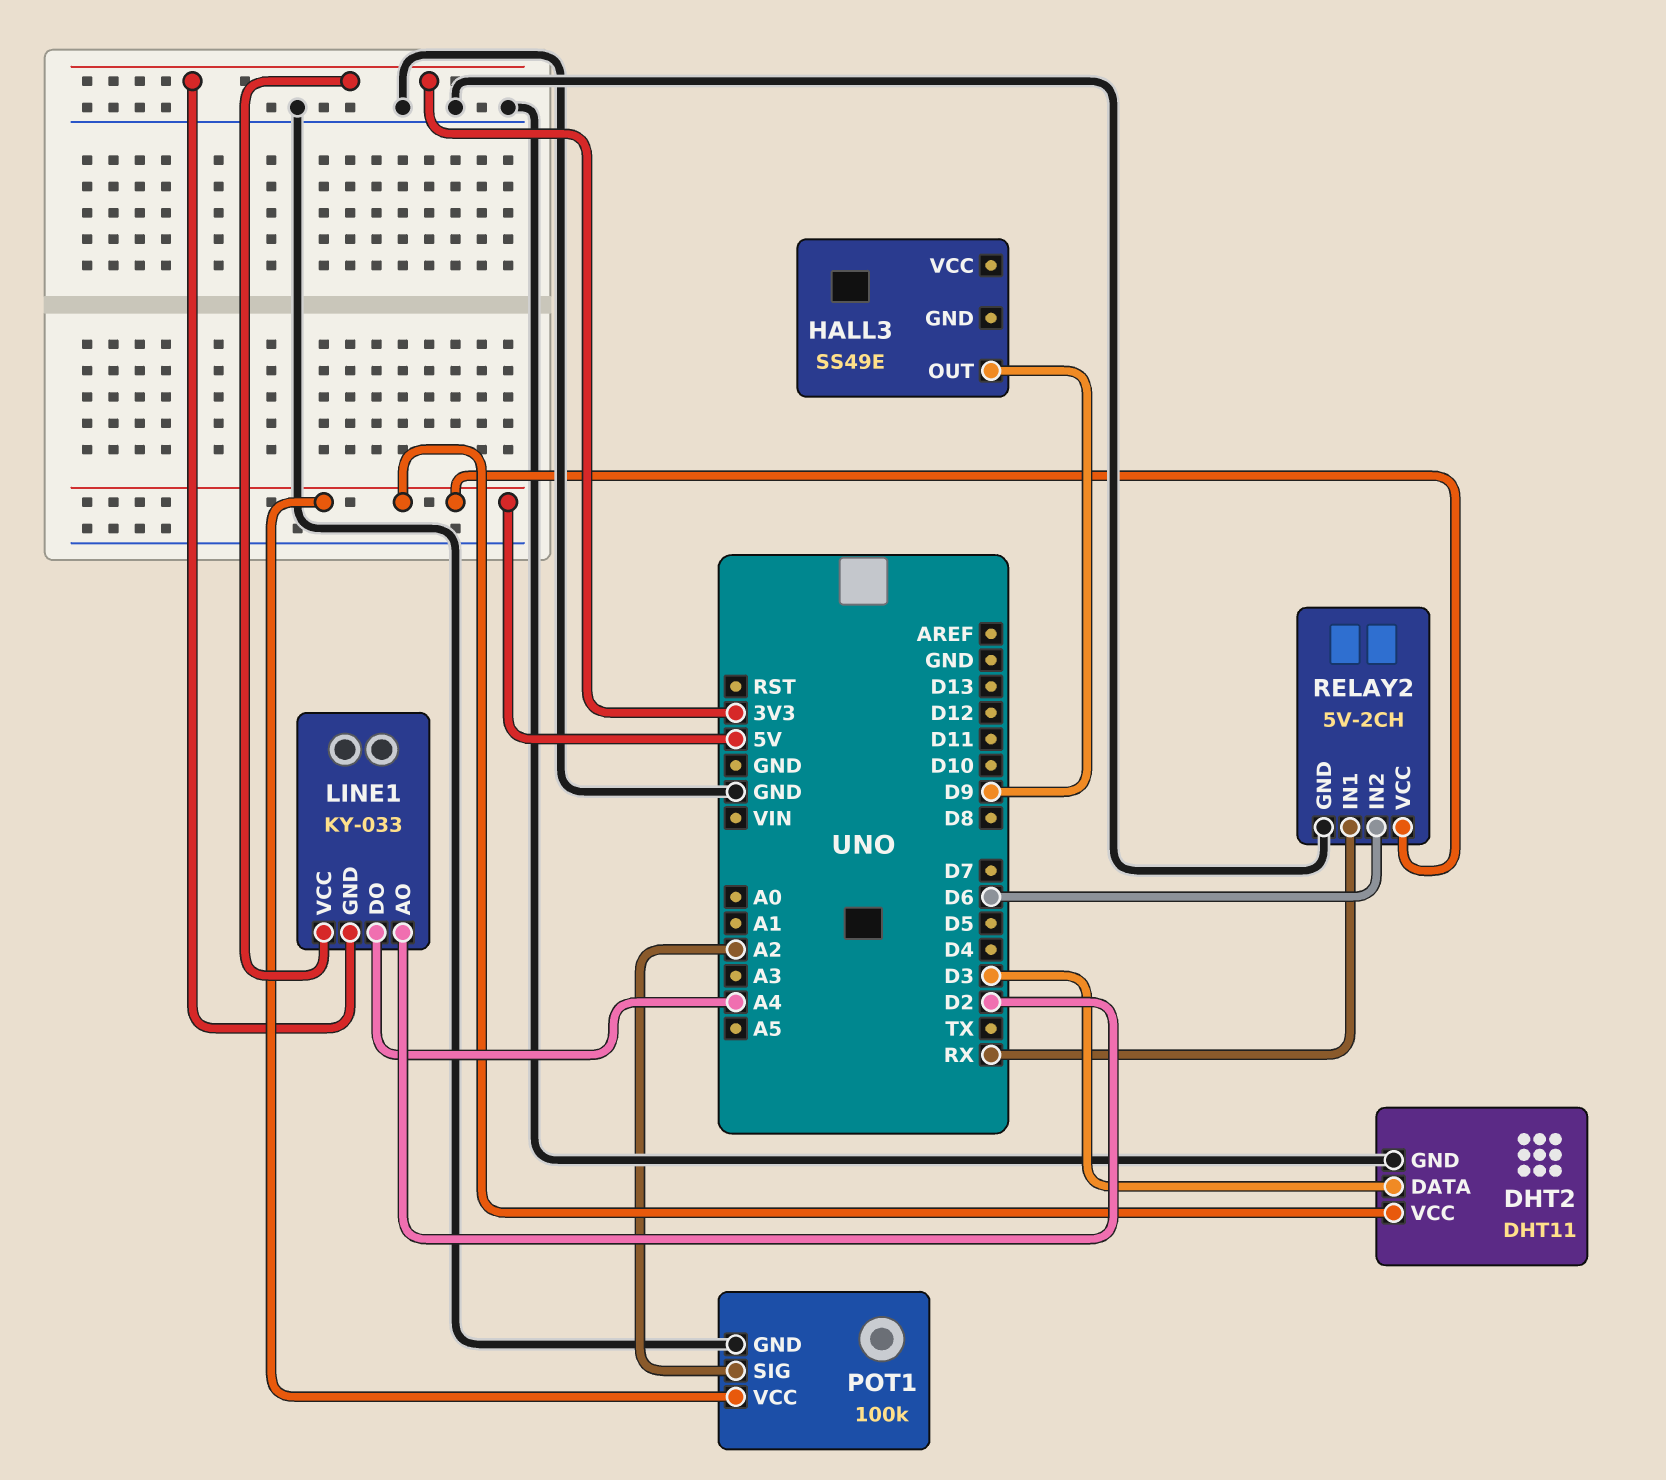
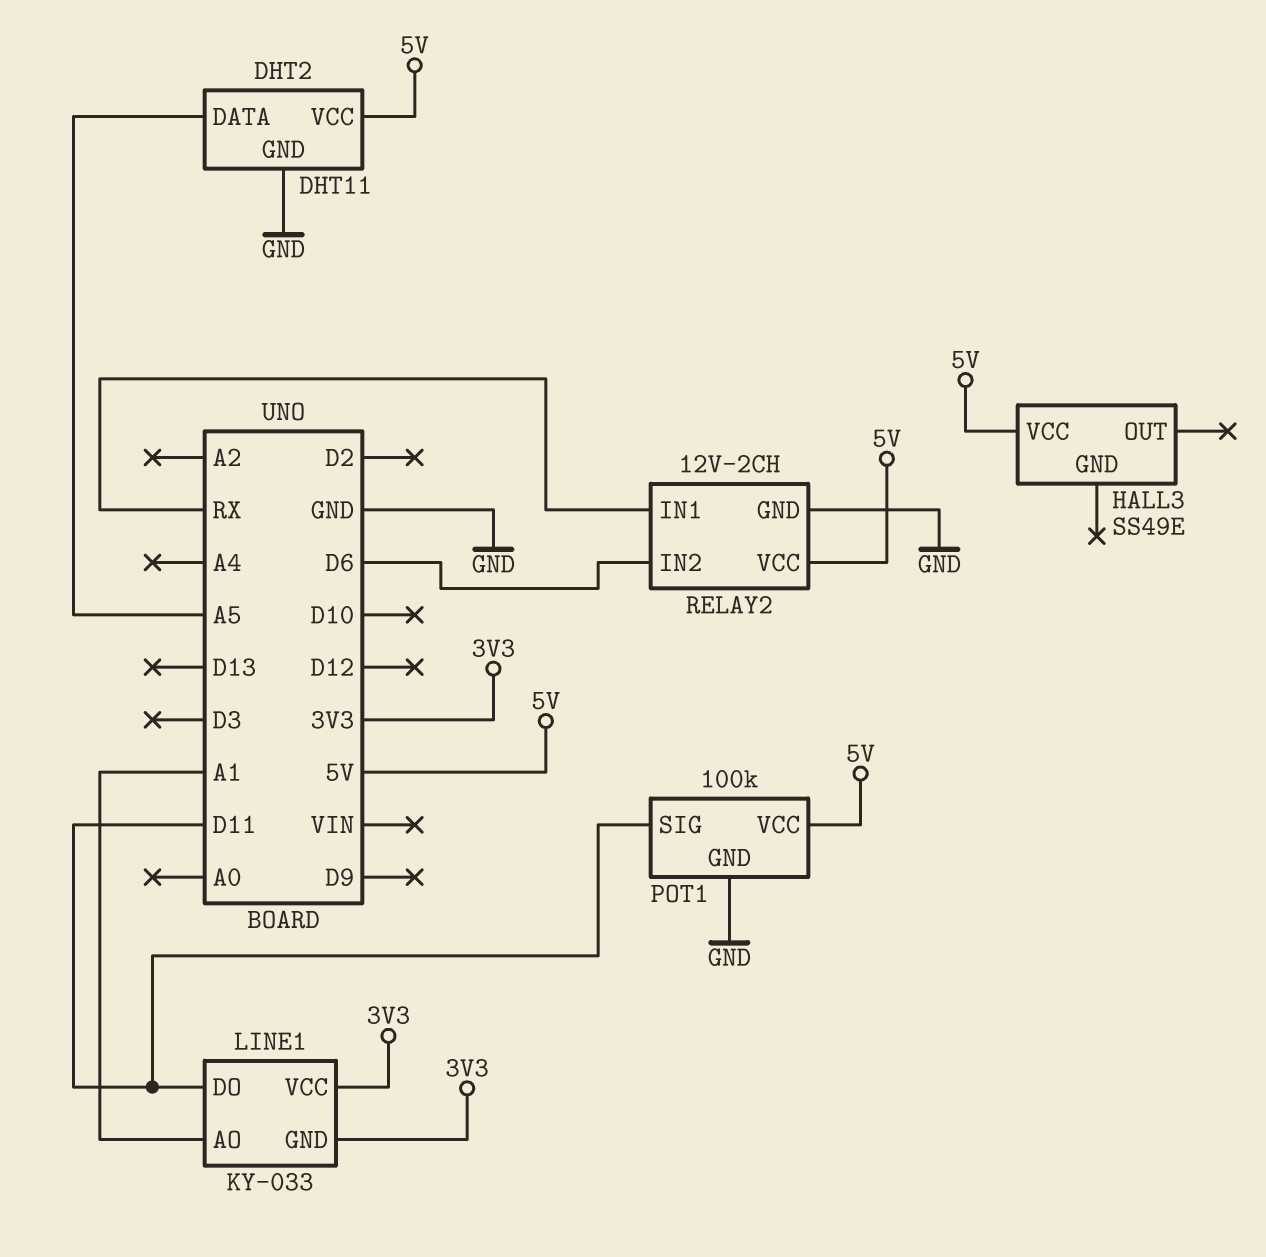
DHT2 pin DATA: D3 -> A5
HALL3 pin OUT: D9 -> none
HALL3 pin VCC: none -> 5V
LINE1 pin AO: D2 -> A1
LINE1 pin DO: A4 -> D11
POT1 pin SIG: A2 -> D11
RELAY2: 5V-2CH -> 12V-2CH

